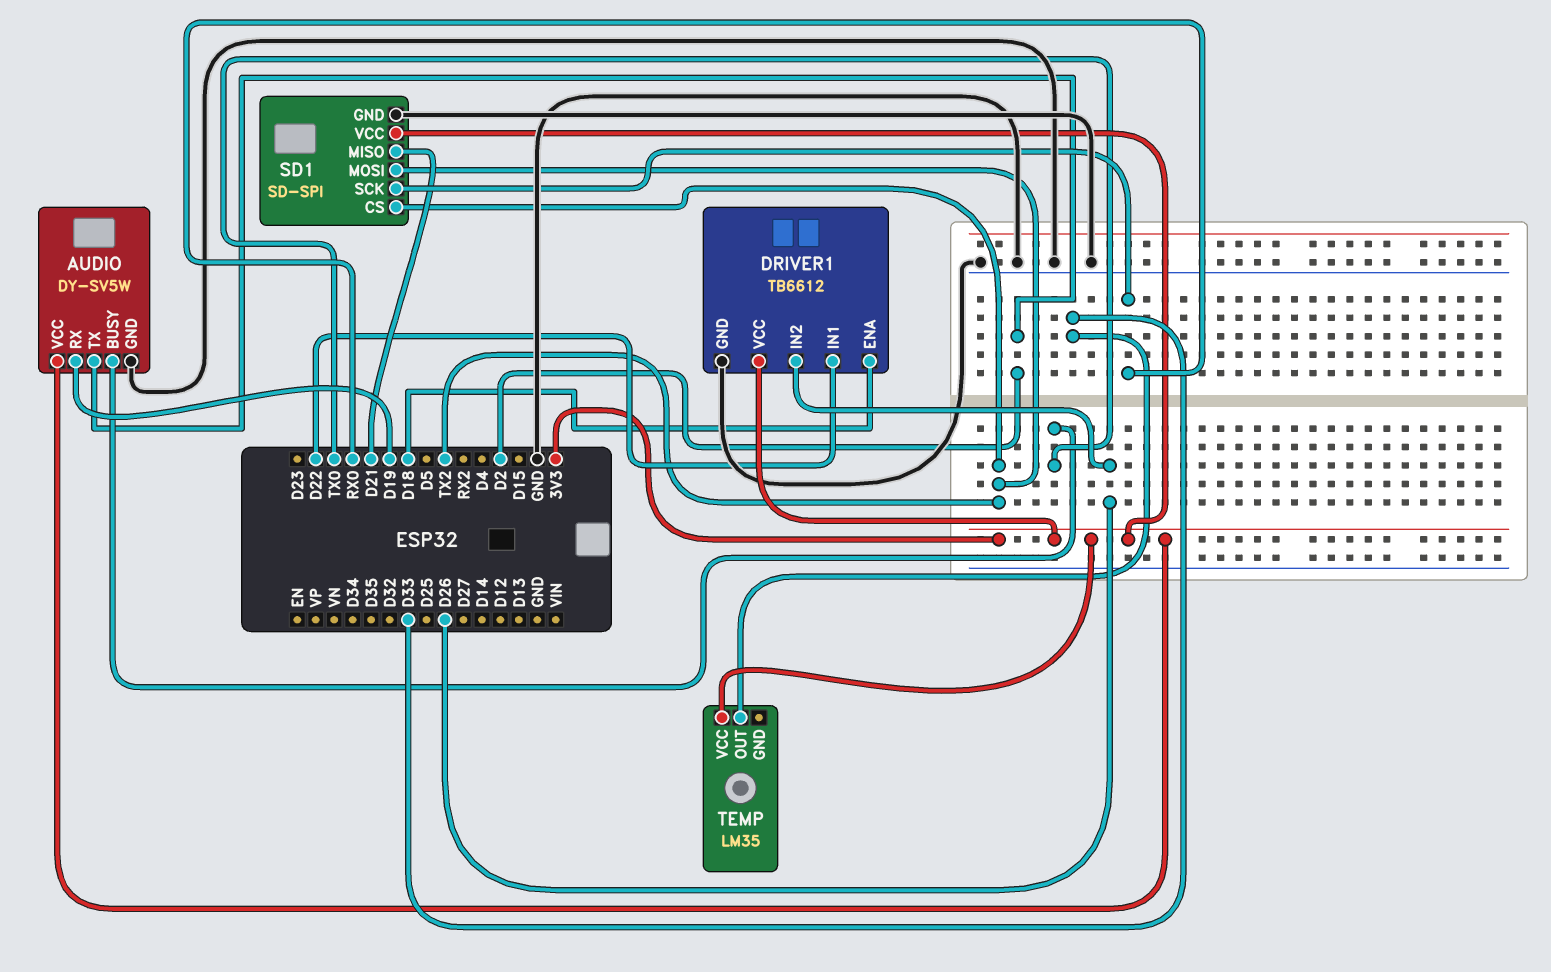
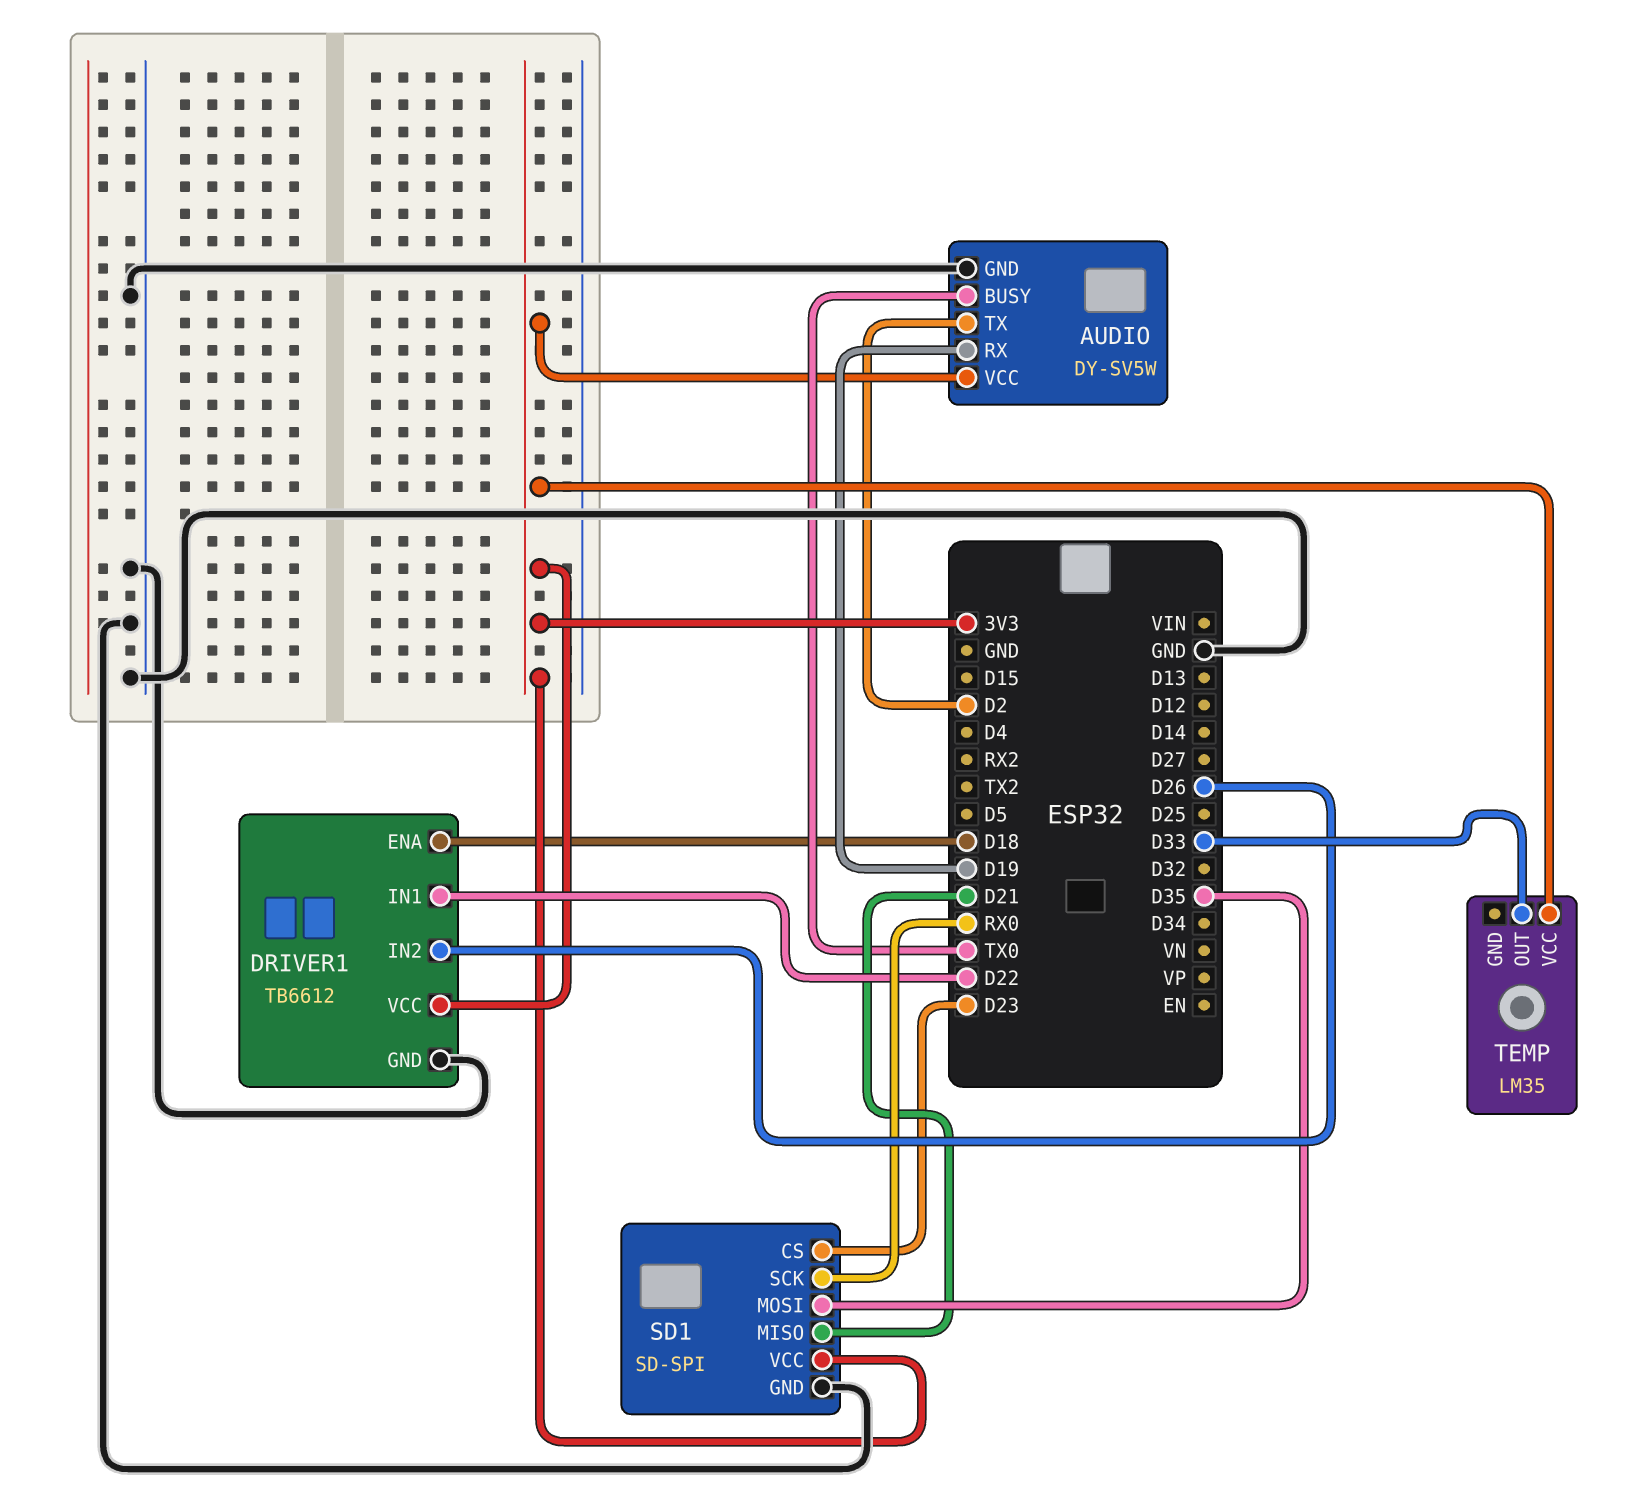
SD1 pin CS: TX2 -> D23
SD1 pin MOSI: TX2 -> D35

